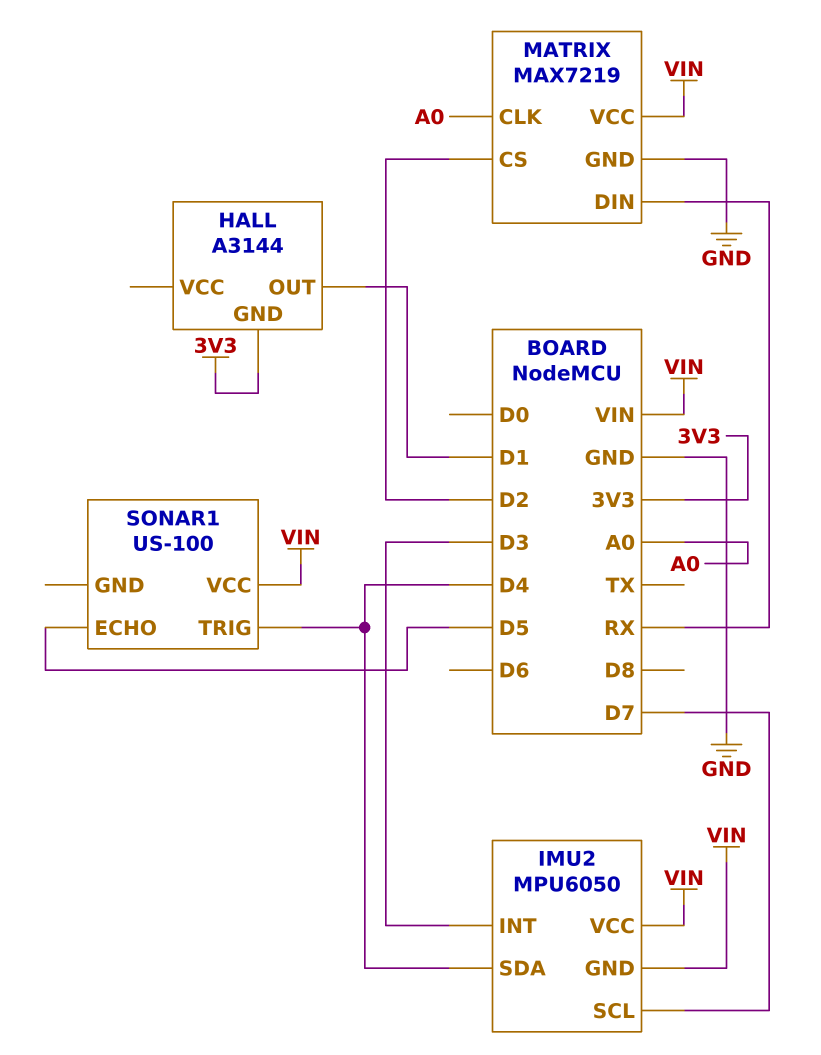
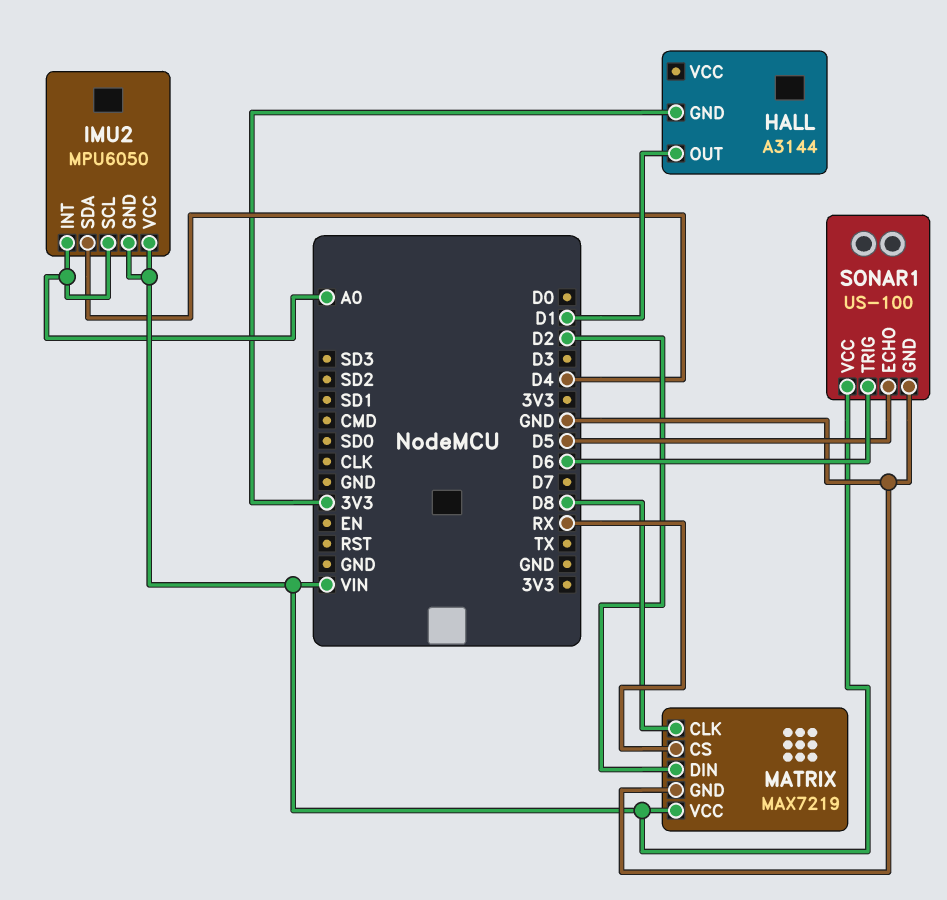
IMU2 pin INT: D3 -> A0
IMU2 pin SCL: D7 -> A0
MATRIX pin CLK: A0 -> D8
MATRIX pin CS: D2 -> RX
MATRIX pin DIN: RX -> D2
SONAR1 pin GND: none -> GND
SONAR1 pin TRIG: D4 -> D6

